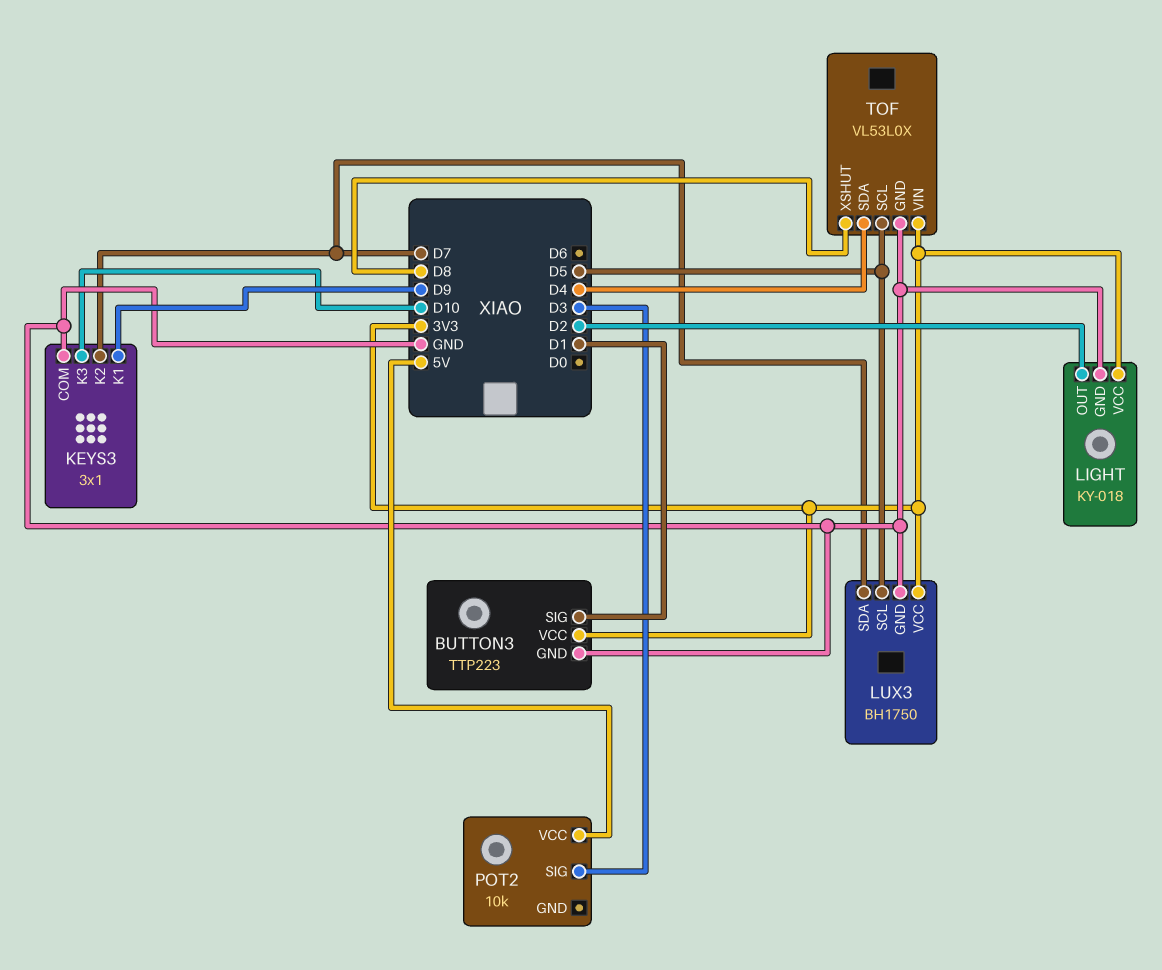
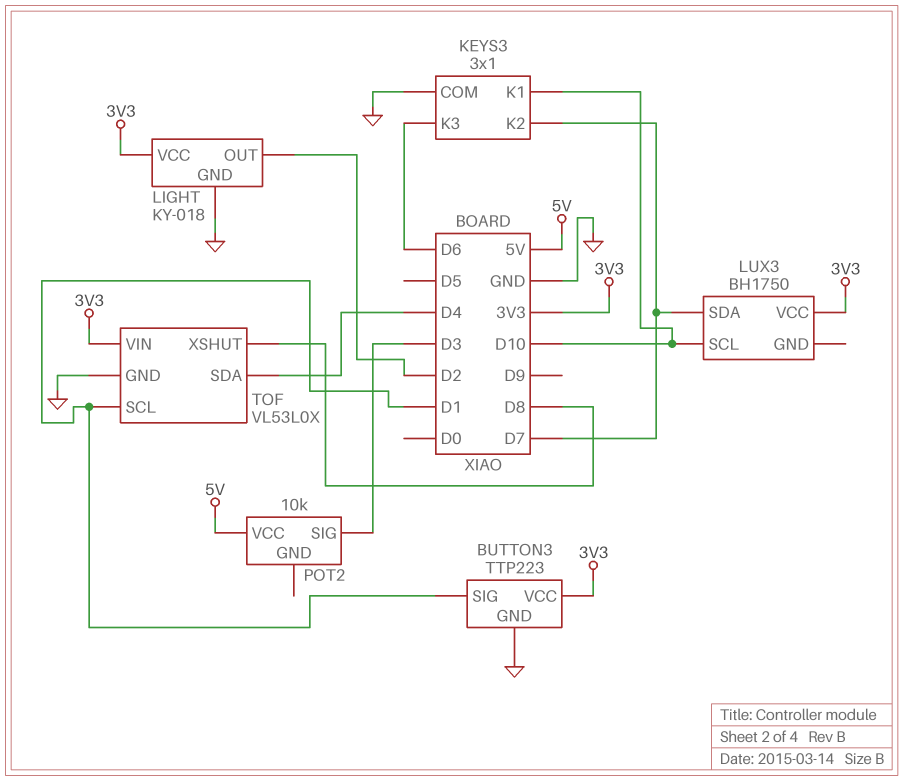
KEYS3 pin K1: D9 -> D10
KEYS3 pin K3: D10 -> D6
LUX3 pin GND: GND -> none
LUX3 pin SCL: D5 -> D10
TOF pin SCL: D5 -> D1

